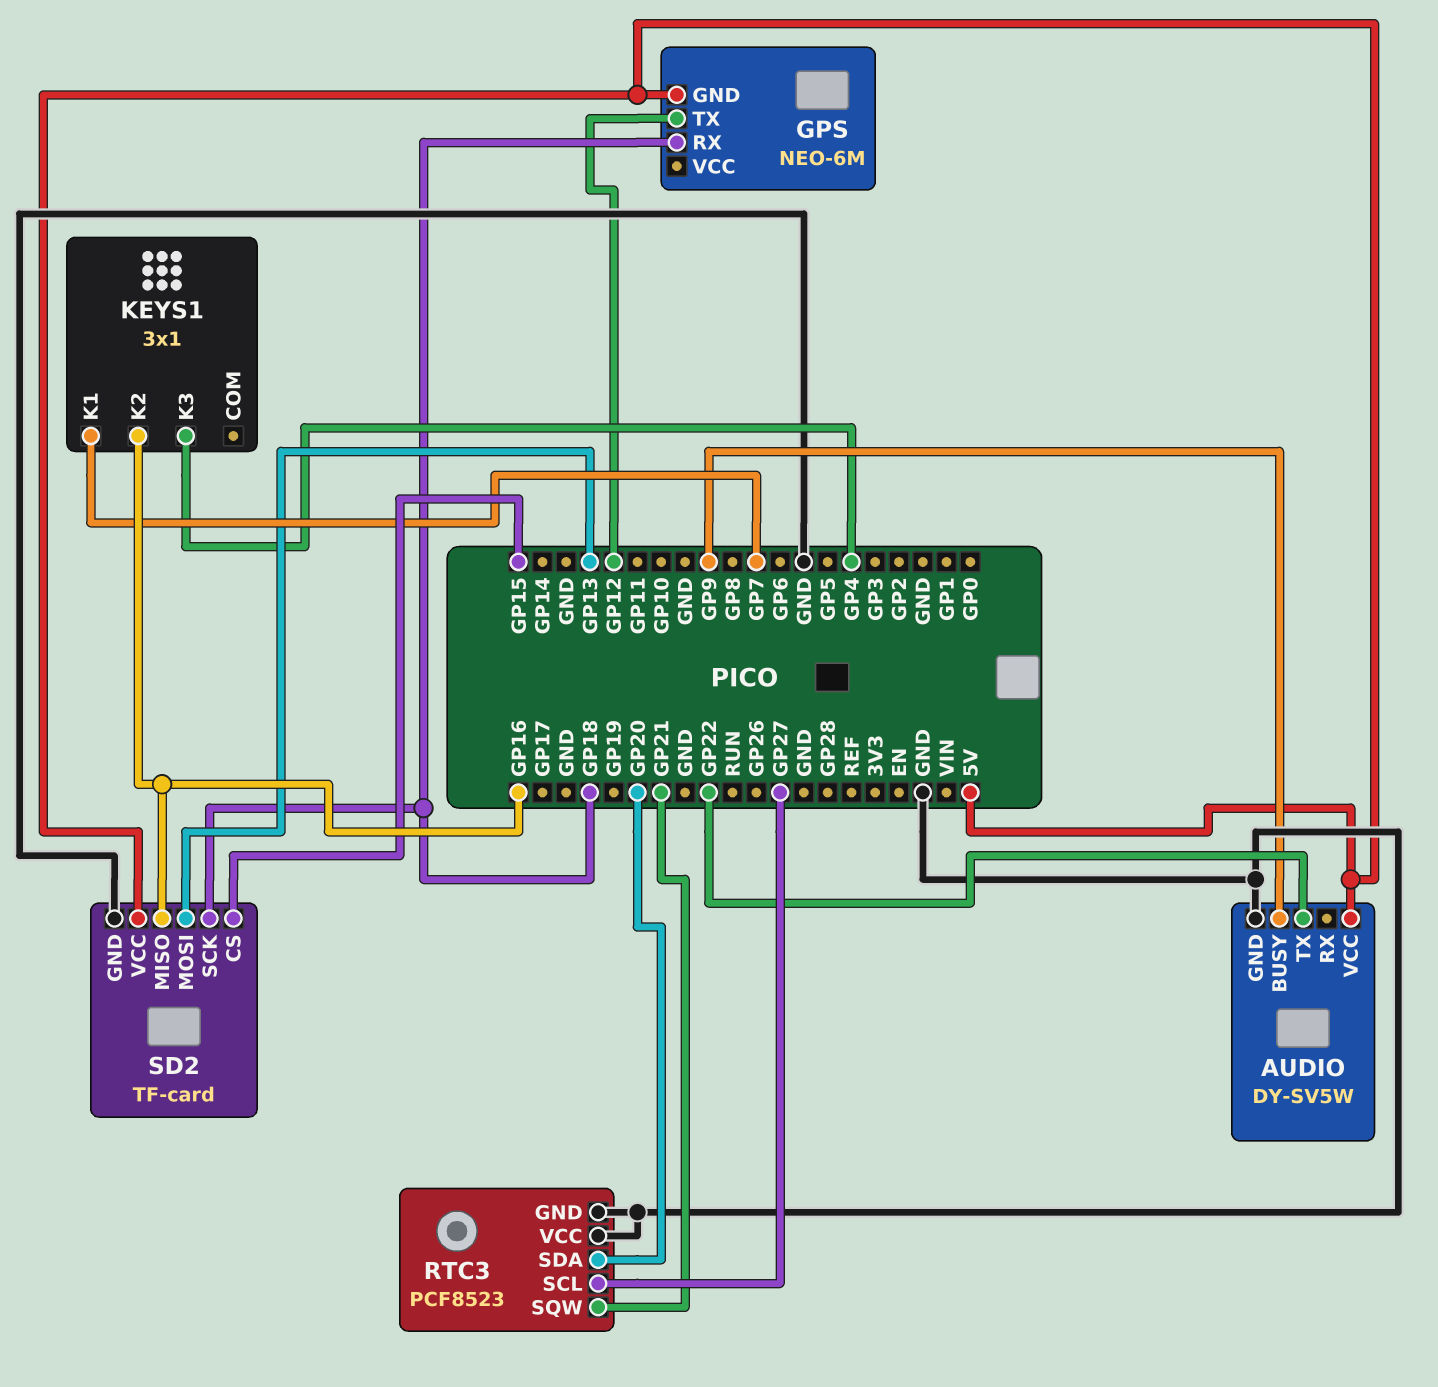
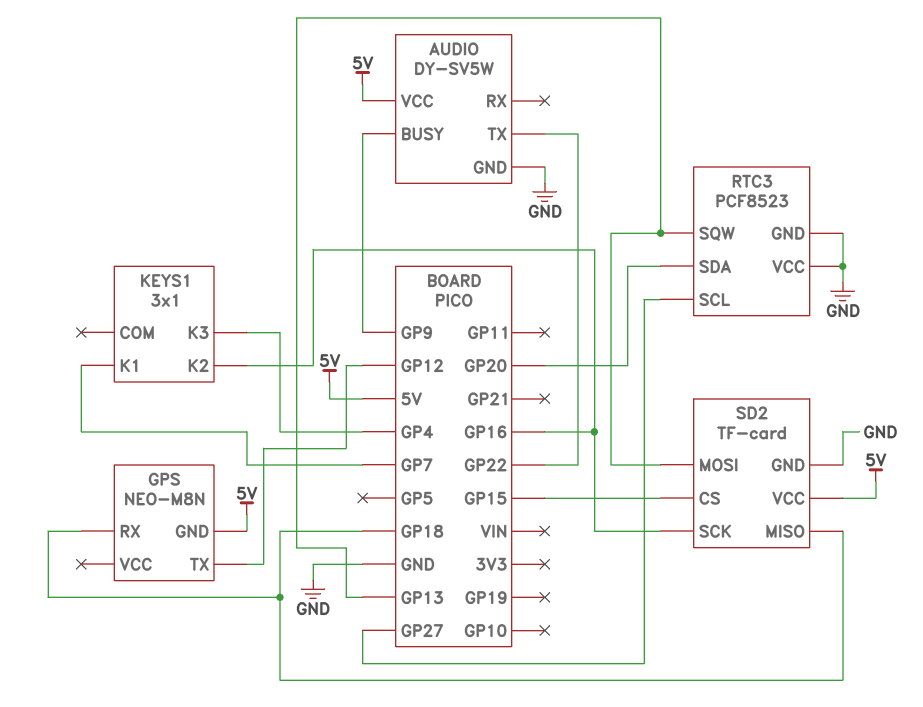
GPS: NEO-6M -> NEO-M8N
RTC3 pin SQW: GP21 -> GP13
SD2 pin MISO: GP16 -> GP18
SD2 pin SCK: GP18 -> GP16

